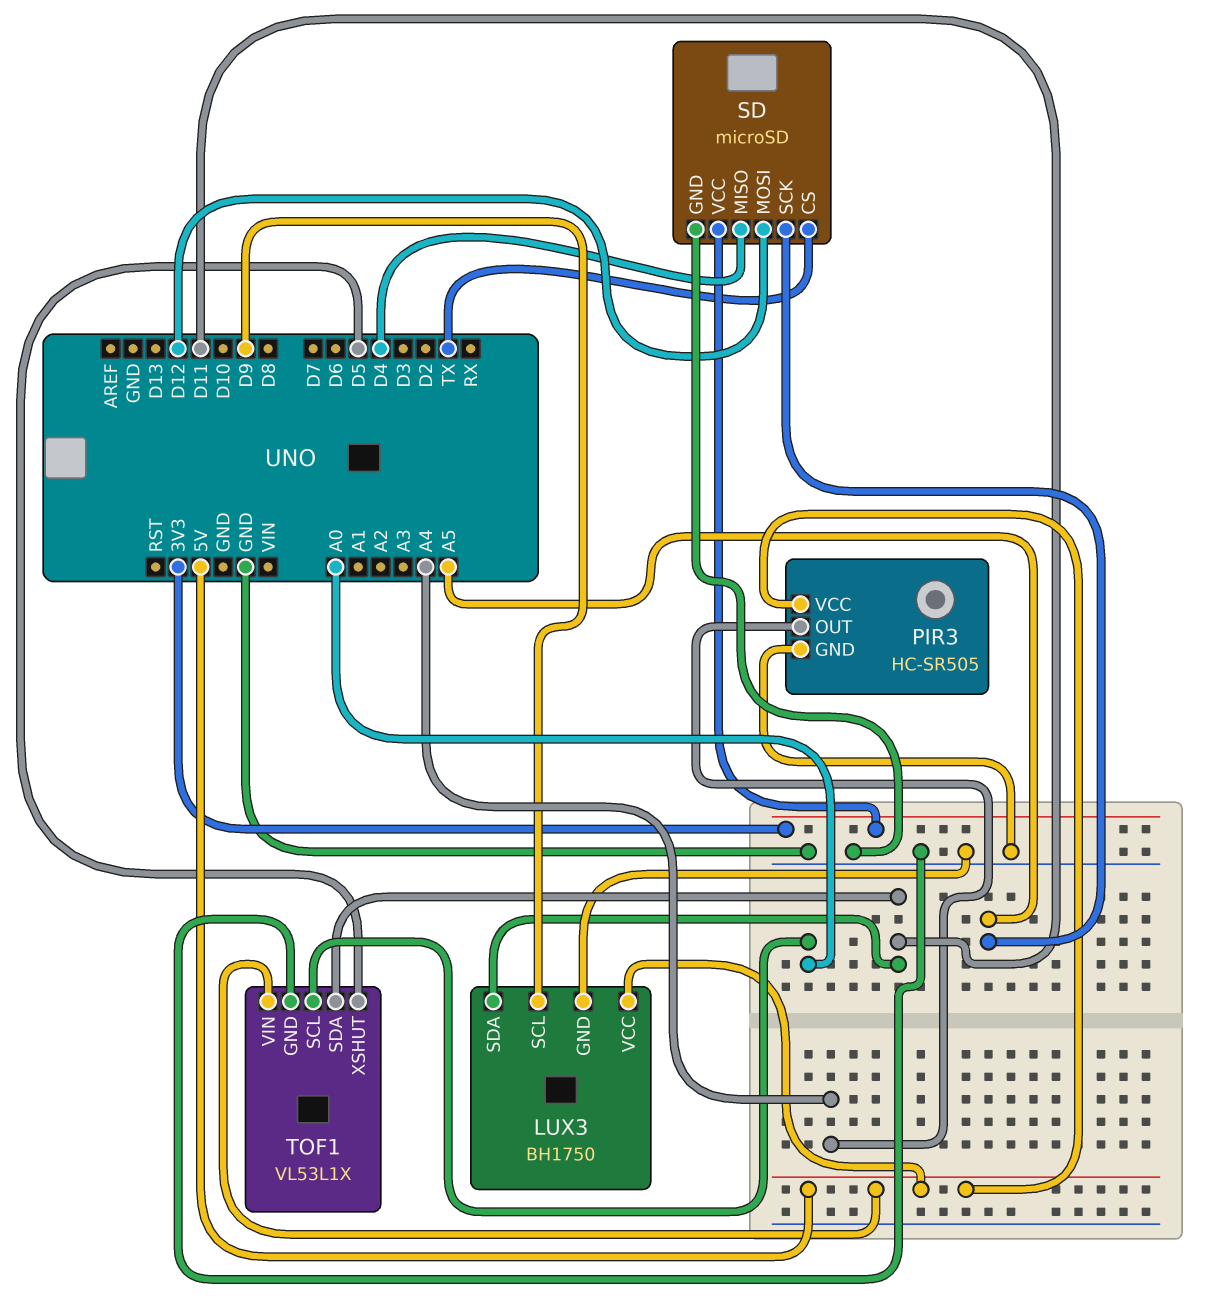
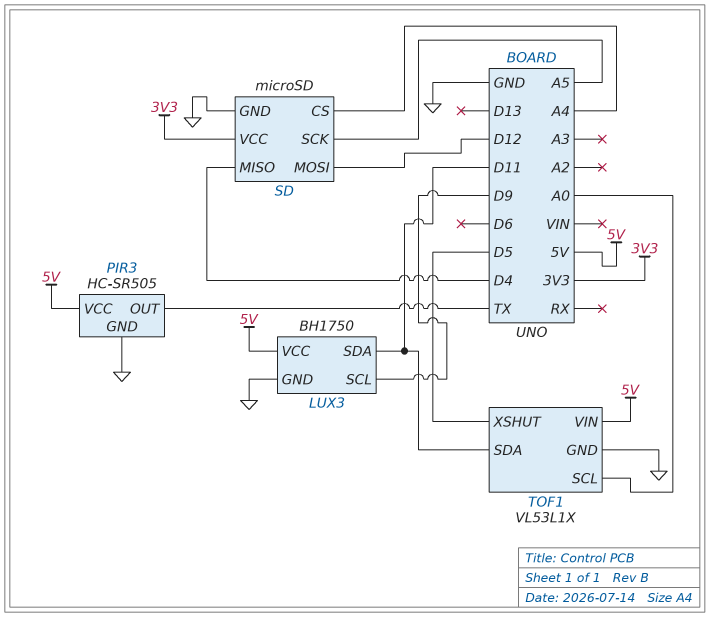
PIR3 pin OUT: A4 -> TX
SD pin CS: TX -> A4

